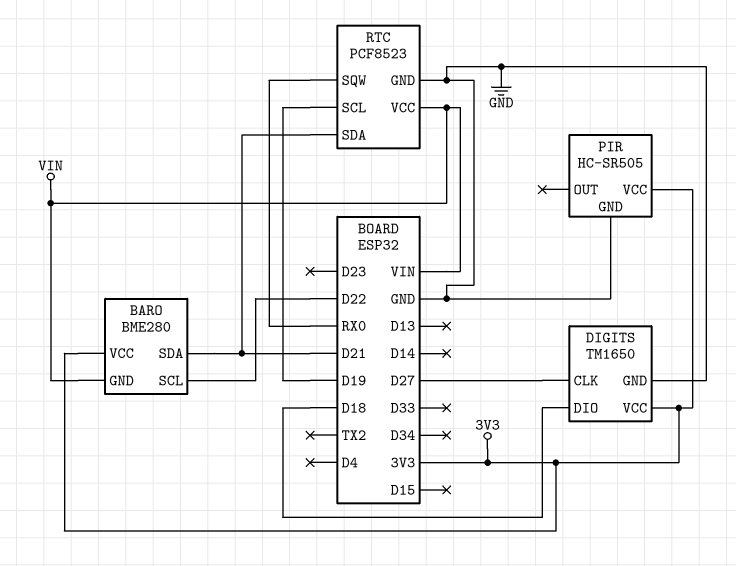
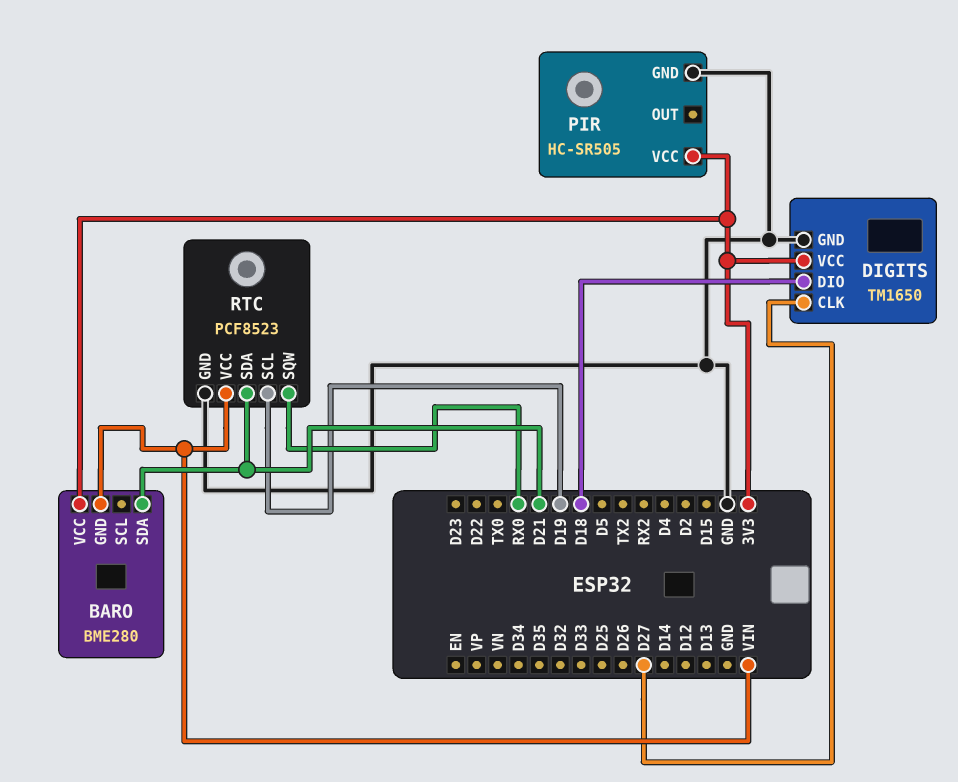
BARO pin SCL: D22 -> none

